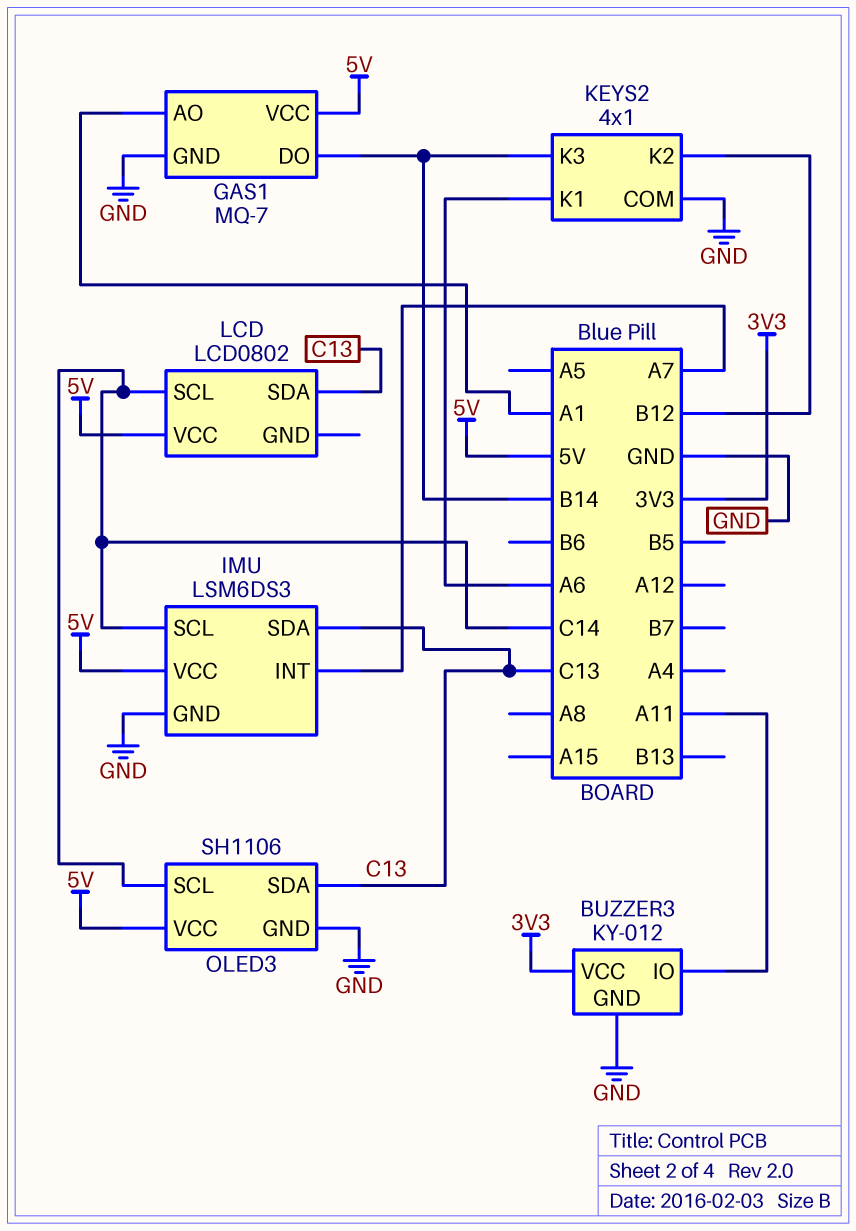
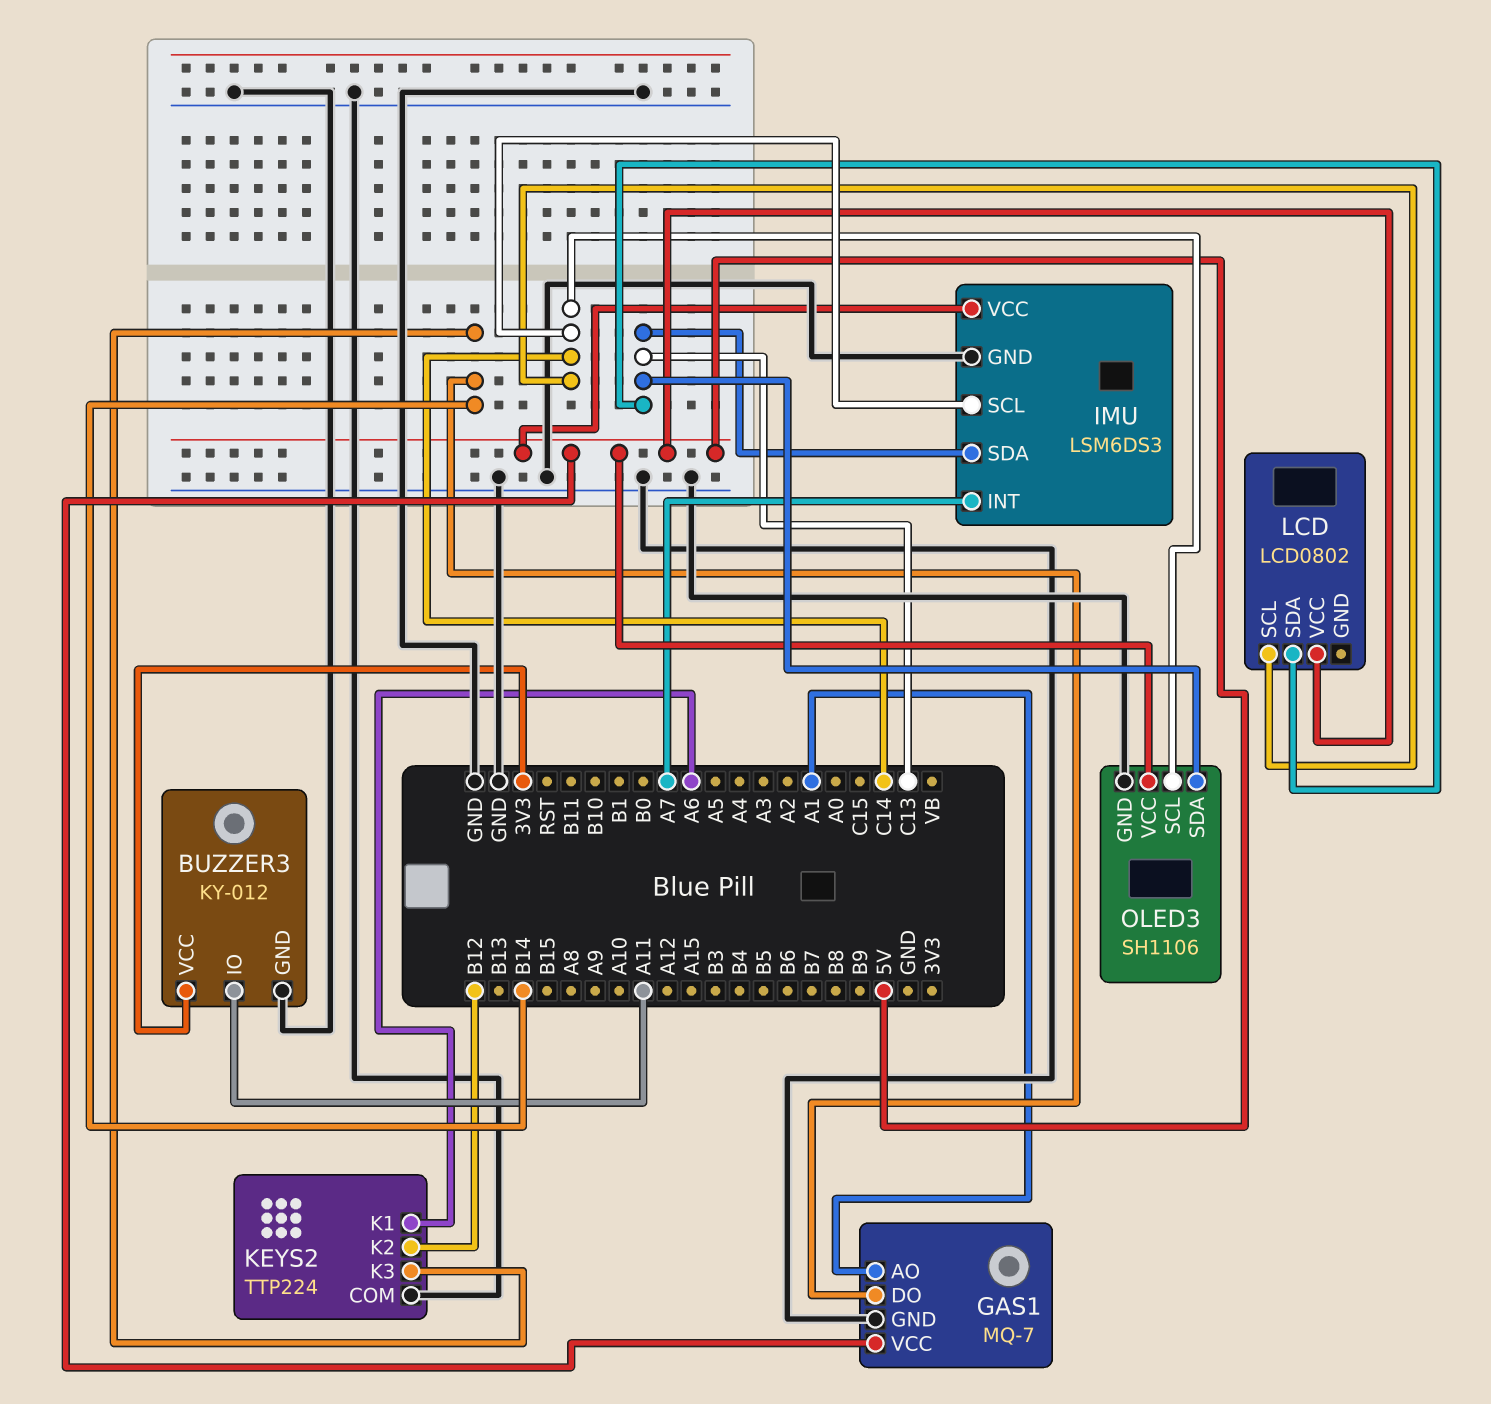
KEYS2: 4x1 -> TTP224

